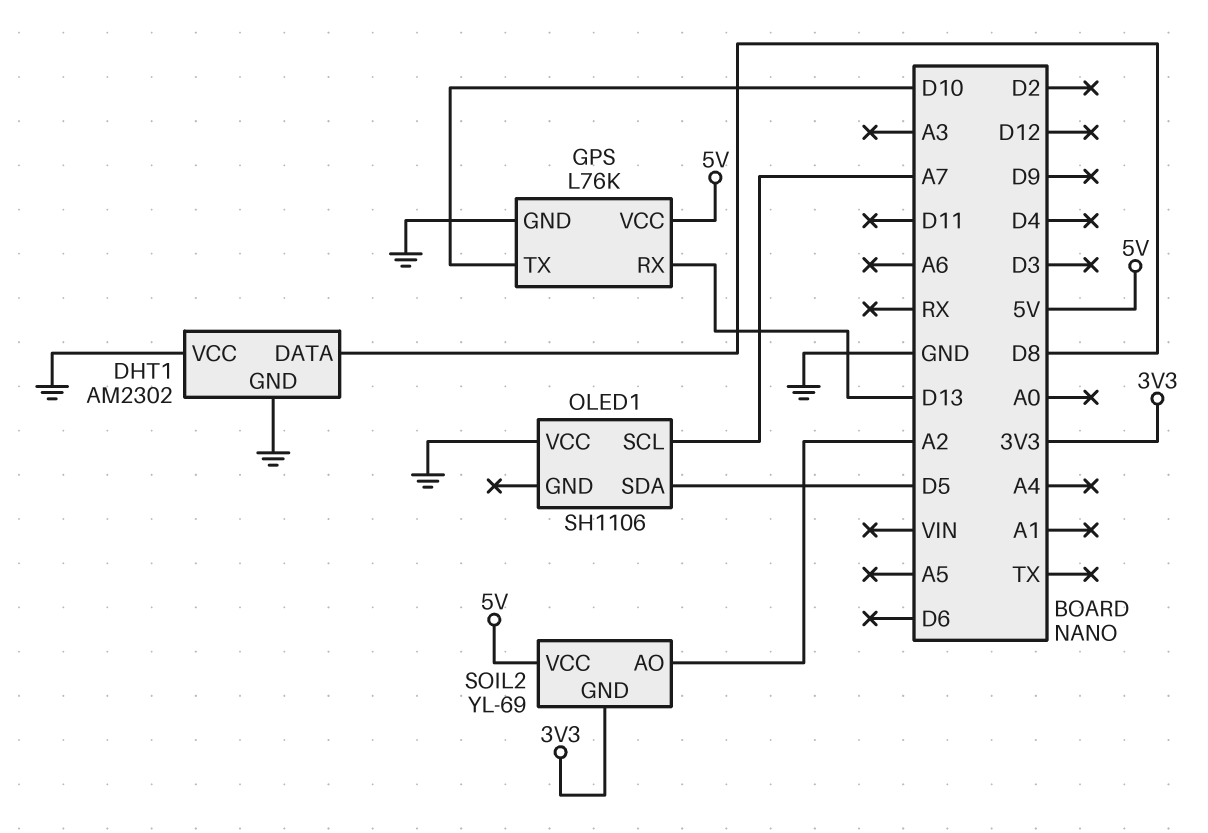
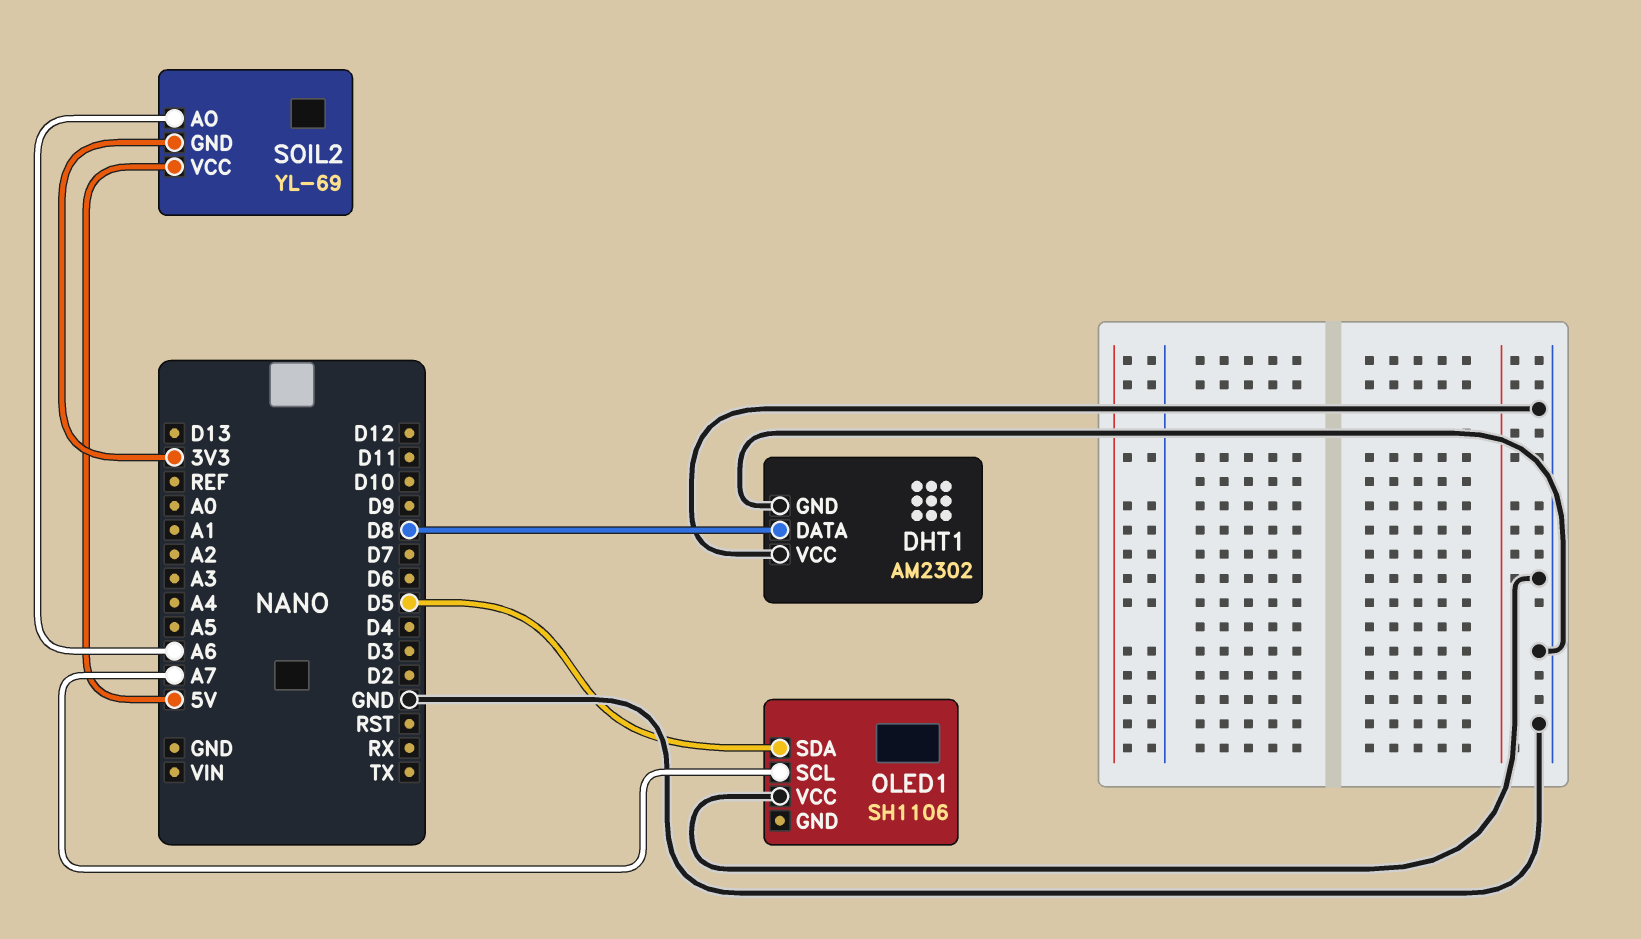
GPS: L76K -> none
GPS pin GND: GND -> none
GPS pin RX: D13 -> none
GPS pin TX: D10 -> none
GPS pin VCC: 5V -> none
SOIL2 pin AO: A2 -> A6

